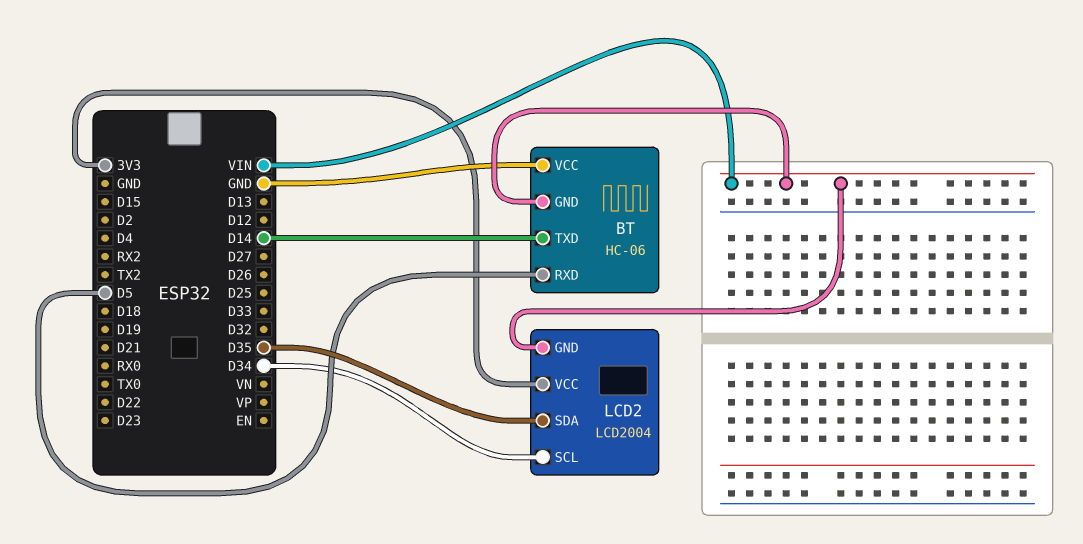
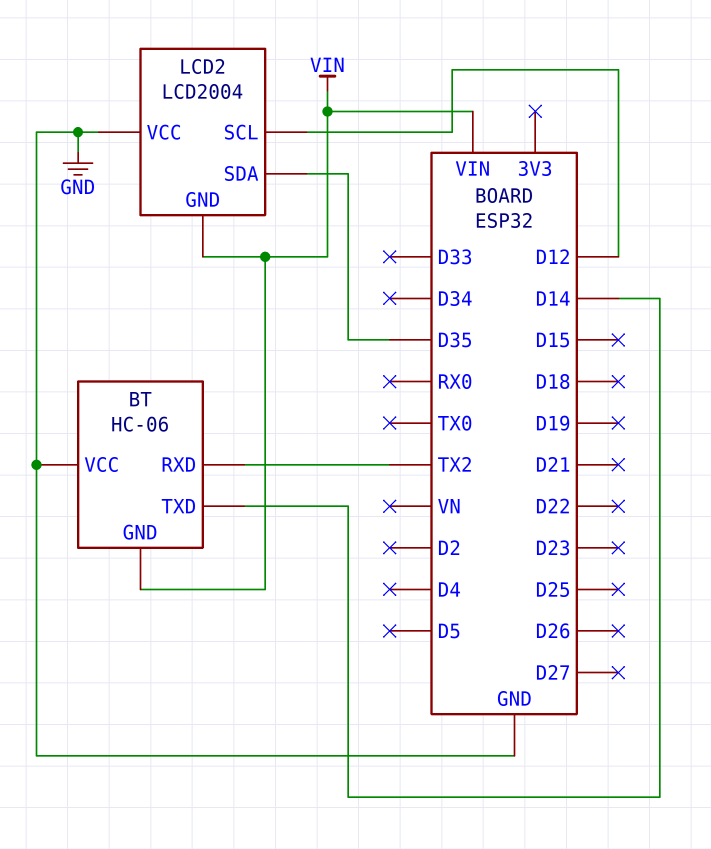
BT pin RXD: D5 -> TX2
LCD2 pin SCL: D34 -> D12
LCD2 pin VCC: 3V3 -> GND

